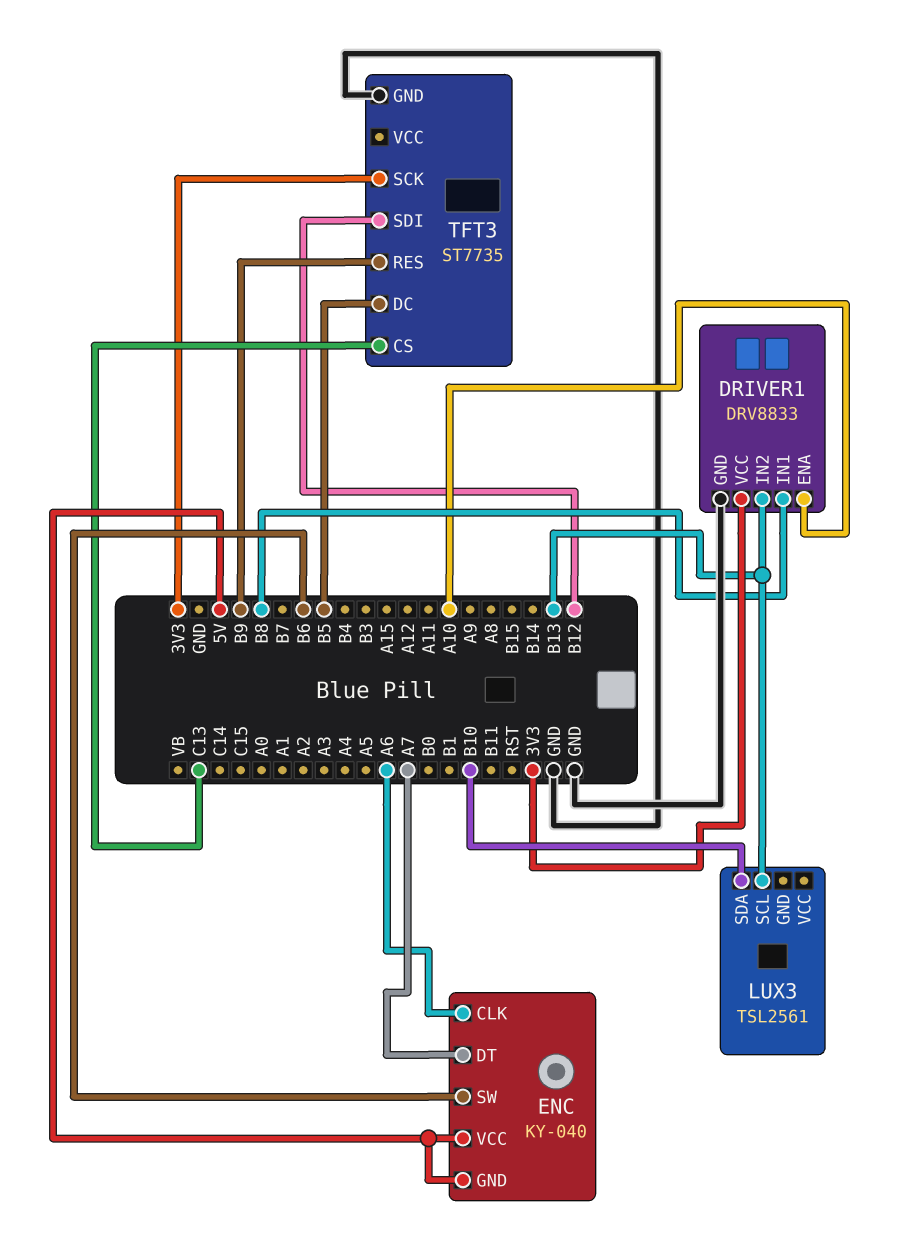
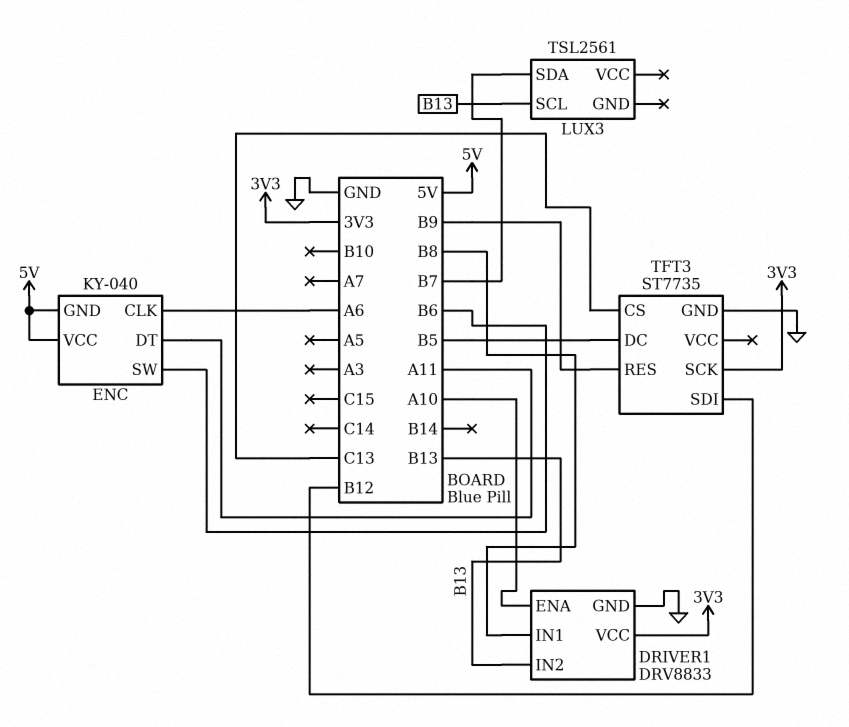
ENC pin DT: A7 -> A11
LUX3 pin SDA: B10 -> B7

